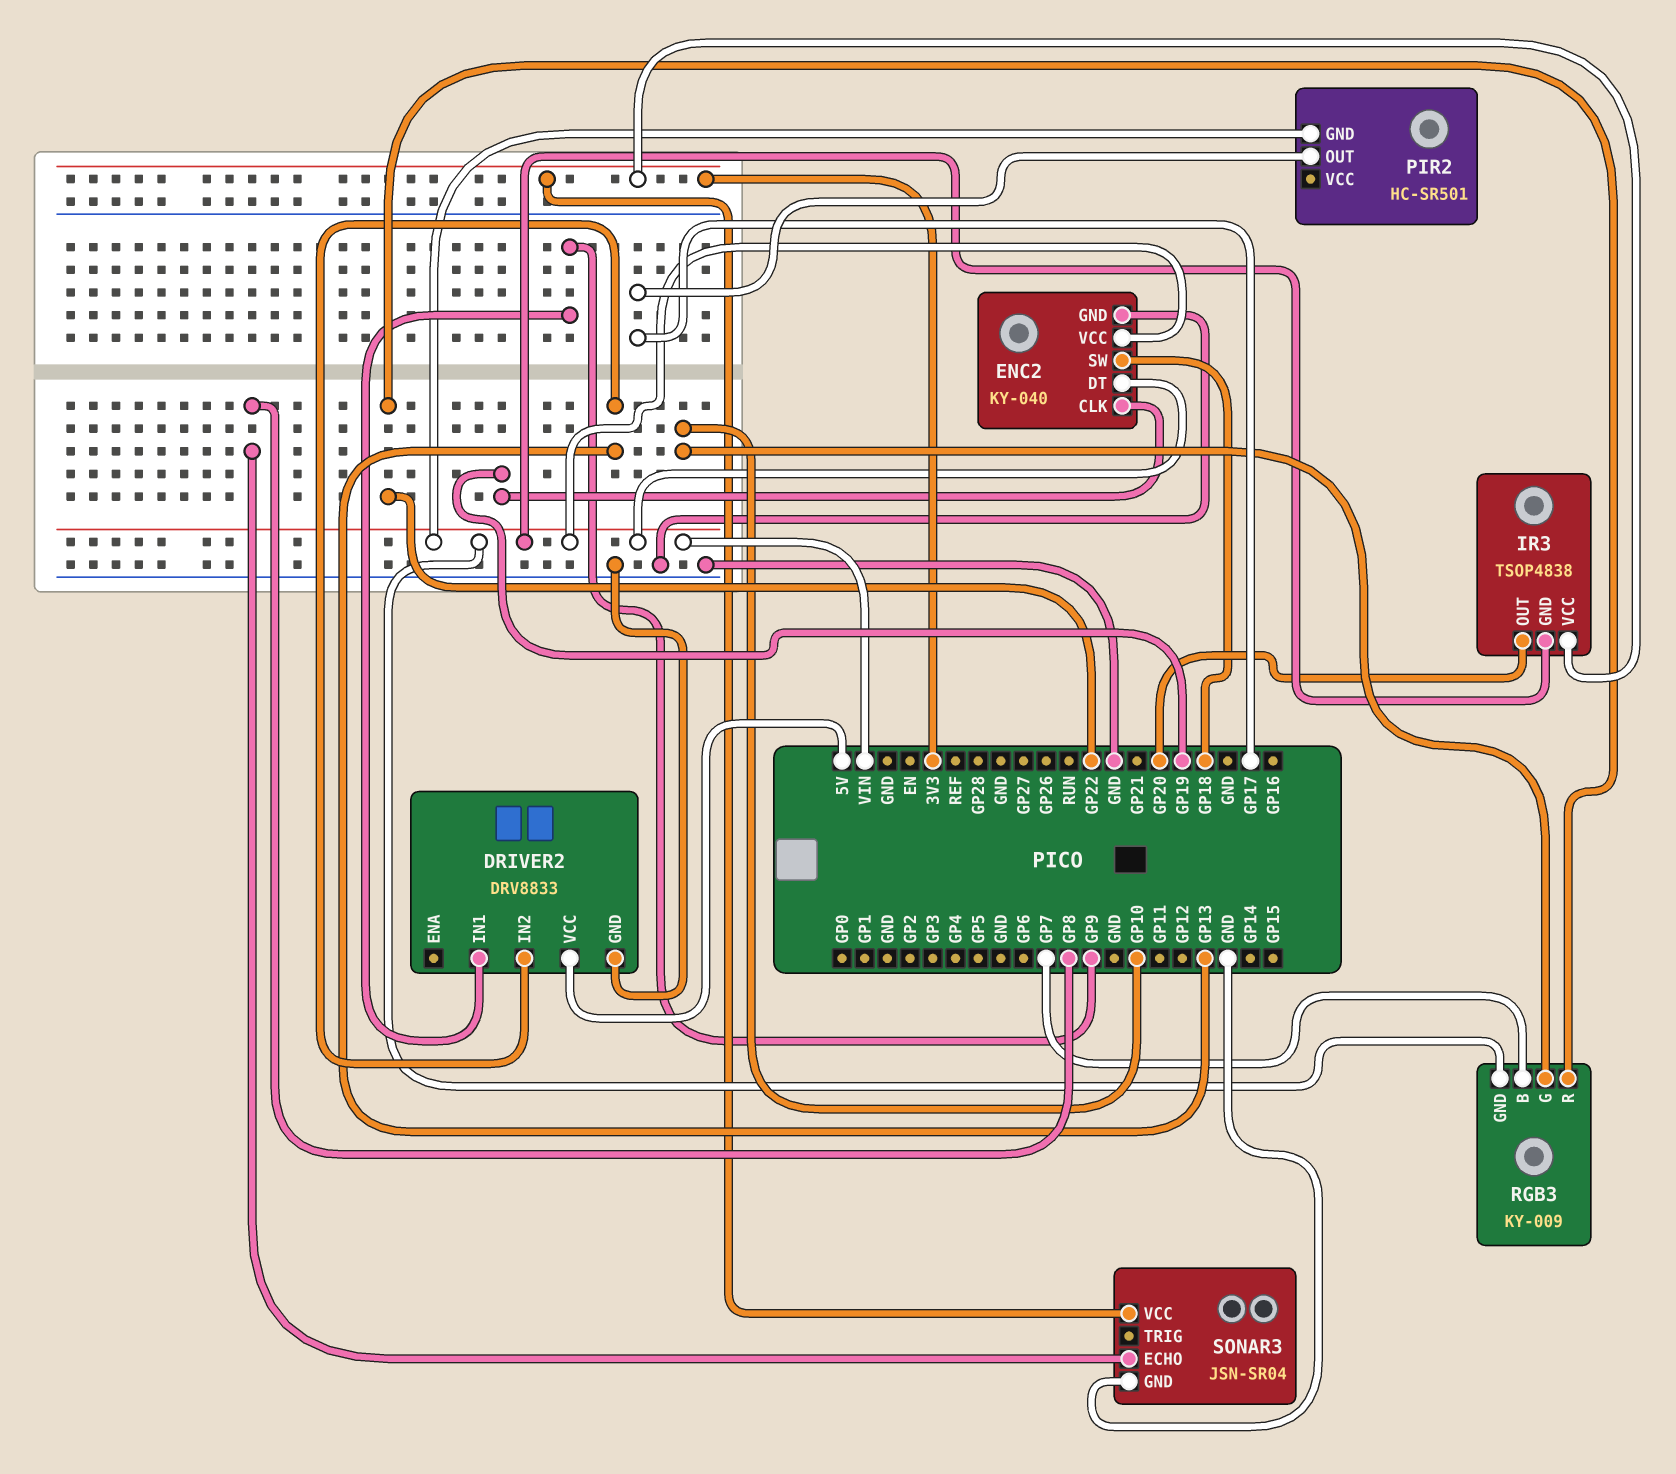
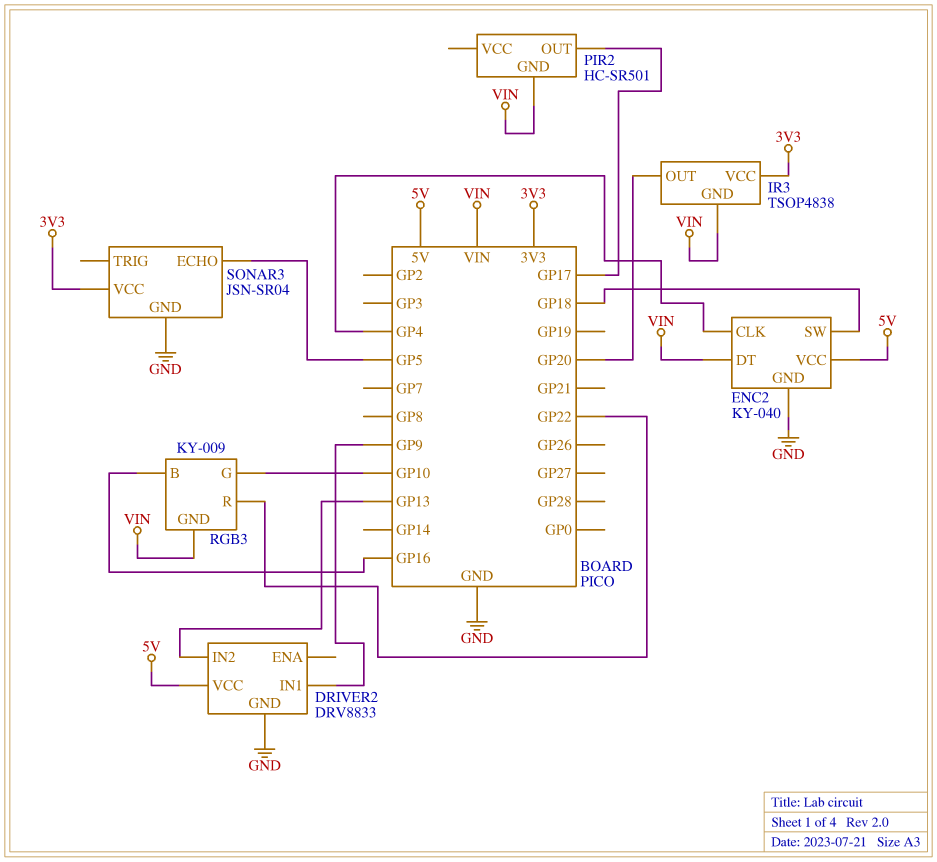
ENC2 pin CLK: GP19 -> GP4
ENC2 pin VCC: VIN -> 5V
RGB3 pin B: GP7 -> GP16
SONAR3 pin ECHO: GP8 -> GP5

